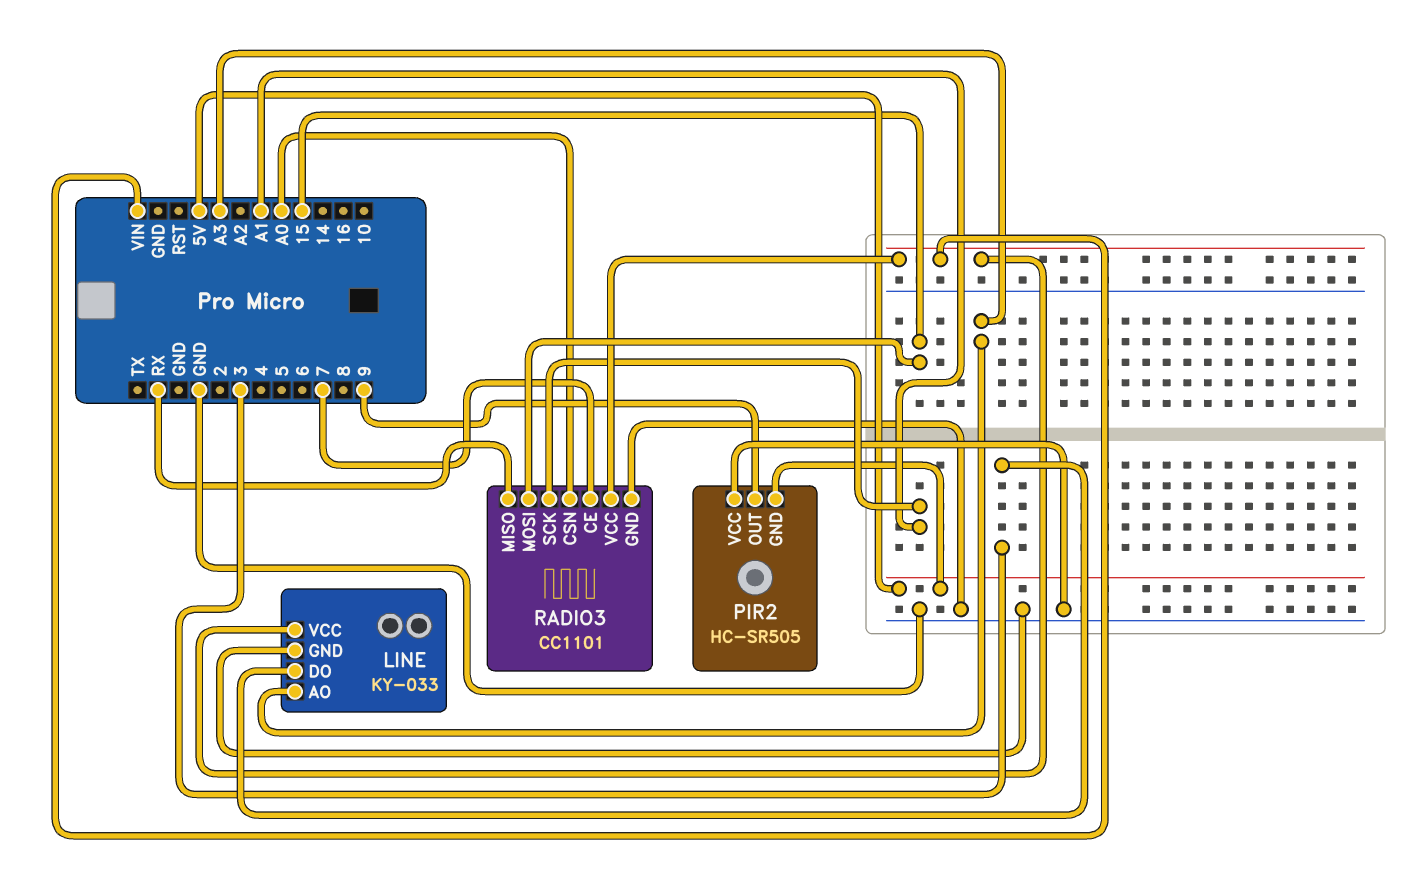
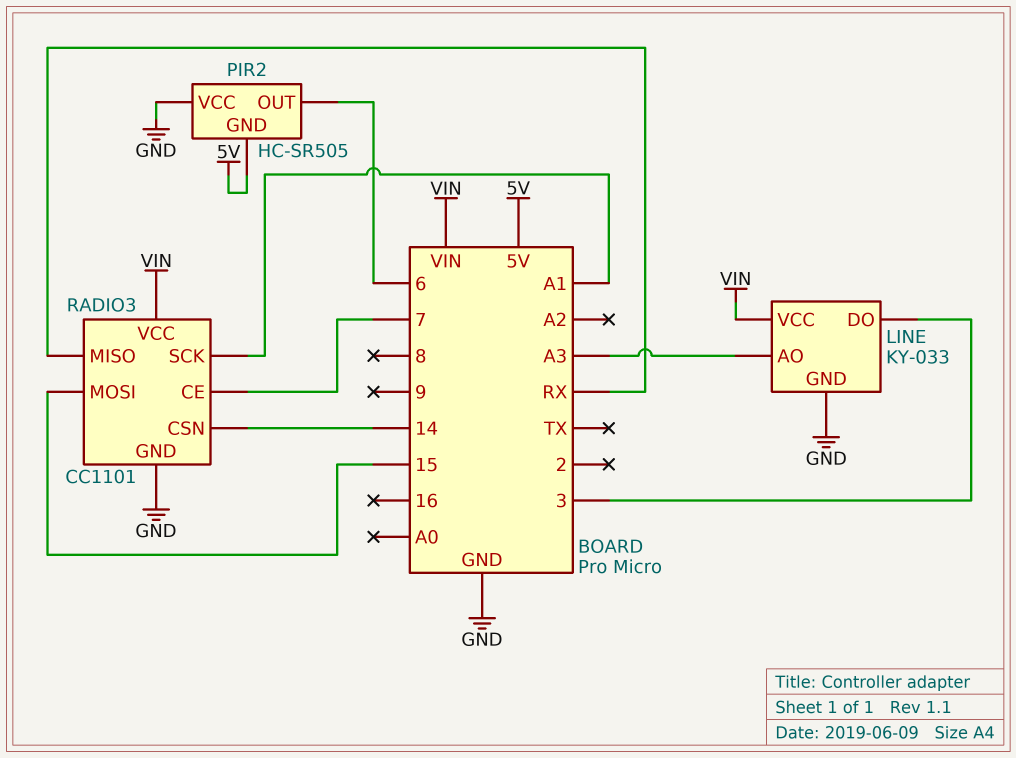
PIR2 pin OUT: 9 -> 6
RADIO3 pin CSN: A0 -> 14

